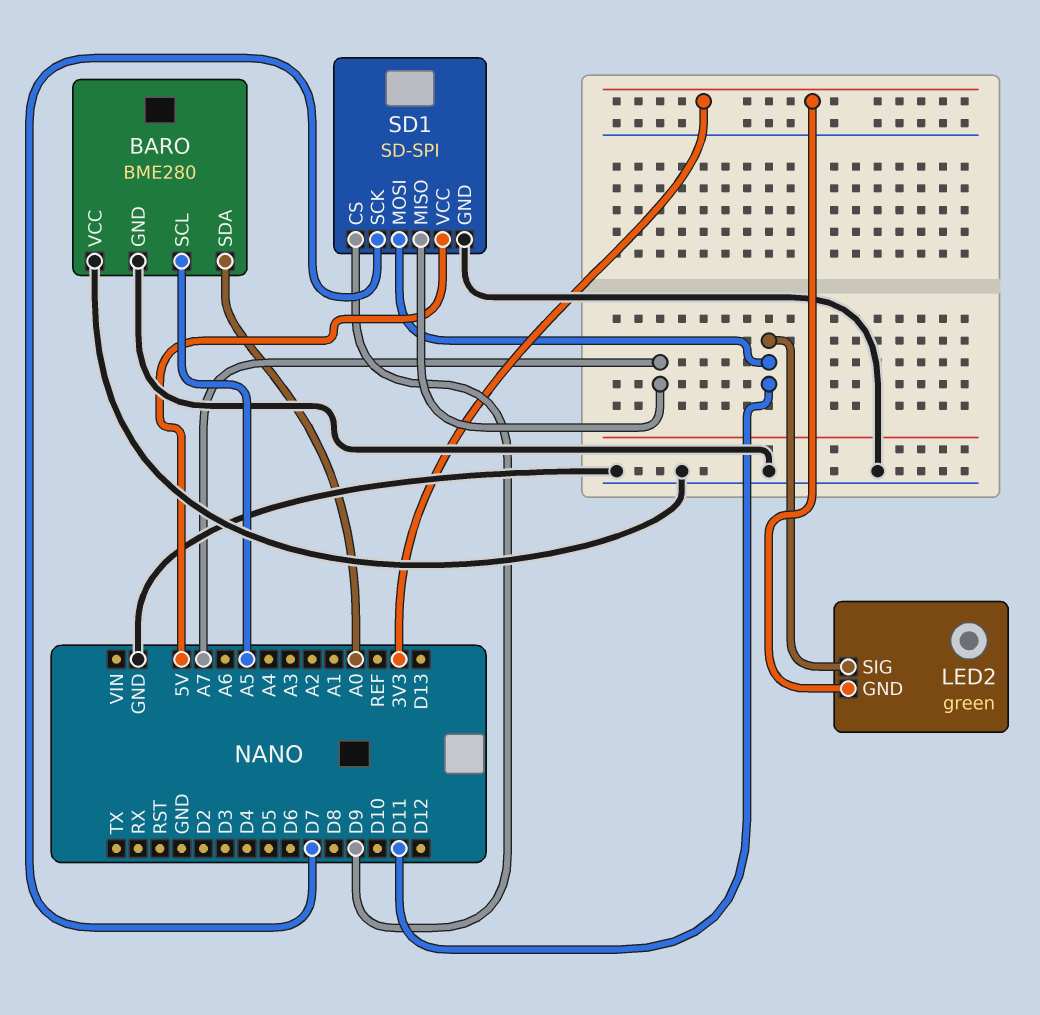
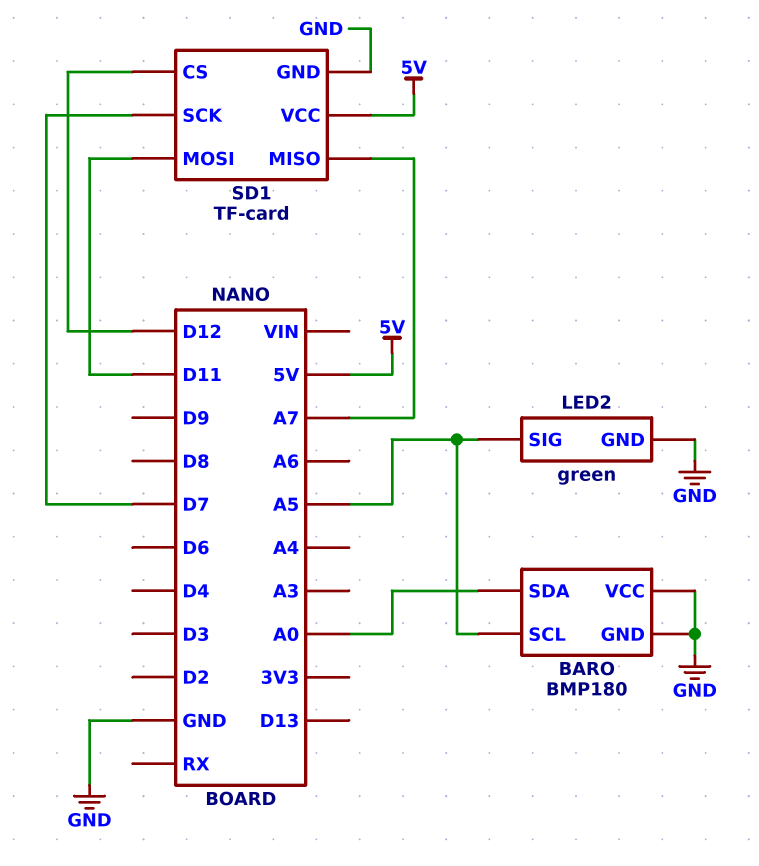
BARO: BME280 -> BMP180
LED2 pin GND: 3V3 -> GND
LED2 pin SIG: D11 -> A5
SD1: SD-SPI -> TF-card
SD1 pin CS: D9 -> D12

